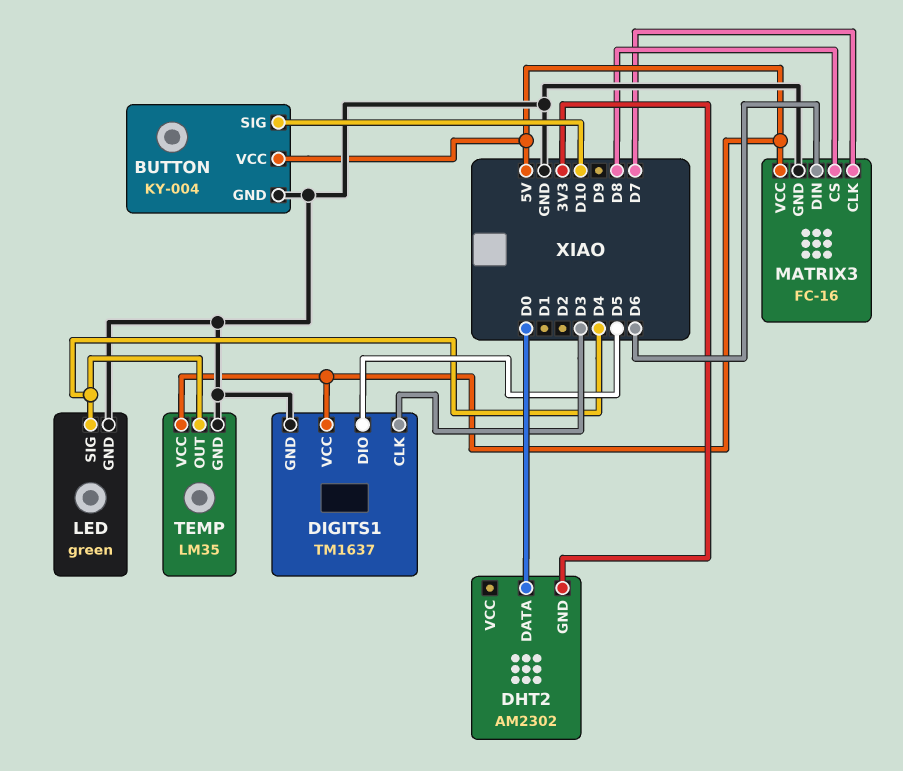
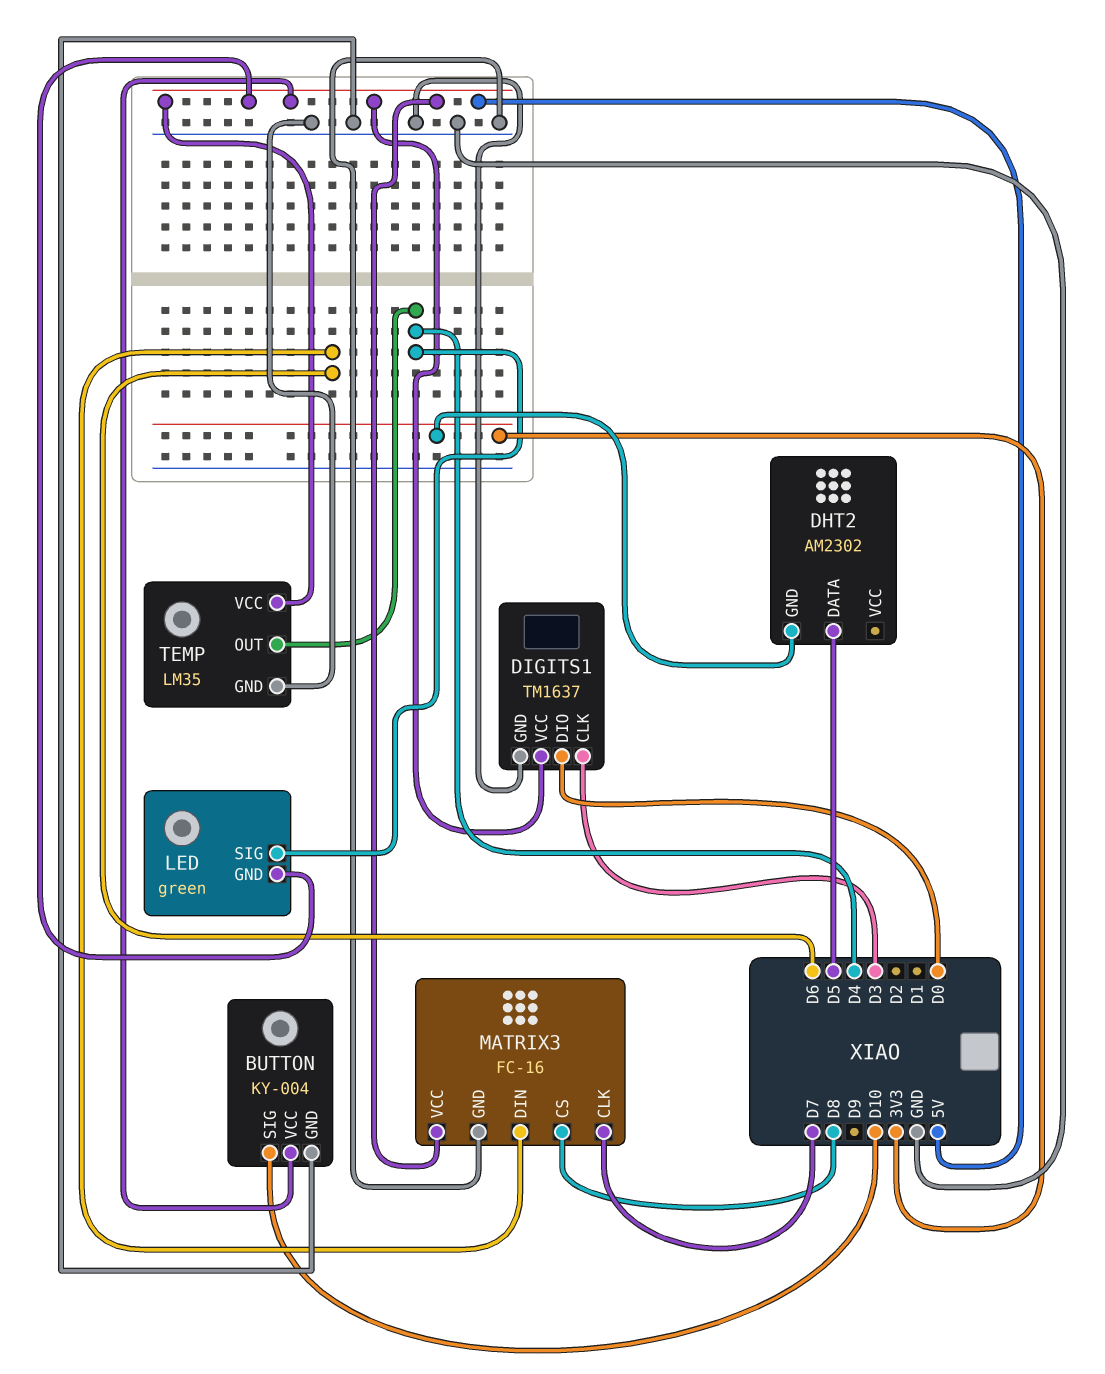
DHT2 pin DATA: D0 -> D5
DIGITS1 pin DIO: D5 -> D0
LED pin GND: GND -> 5V

